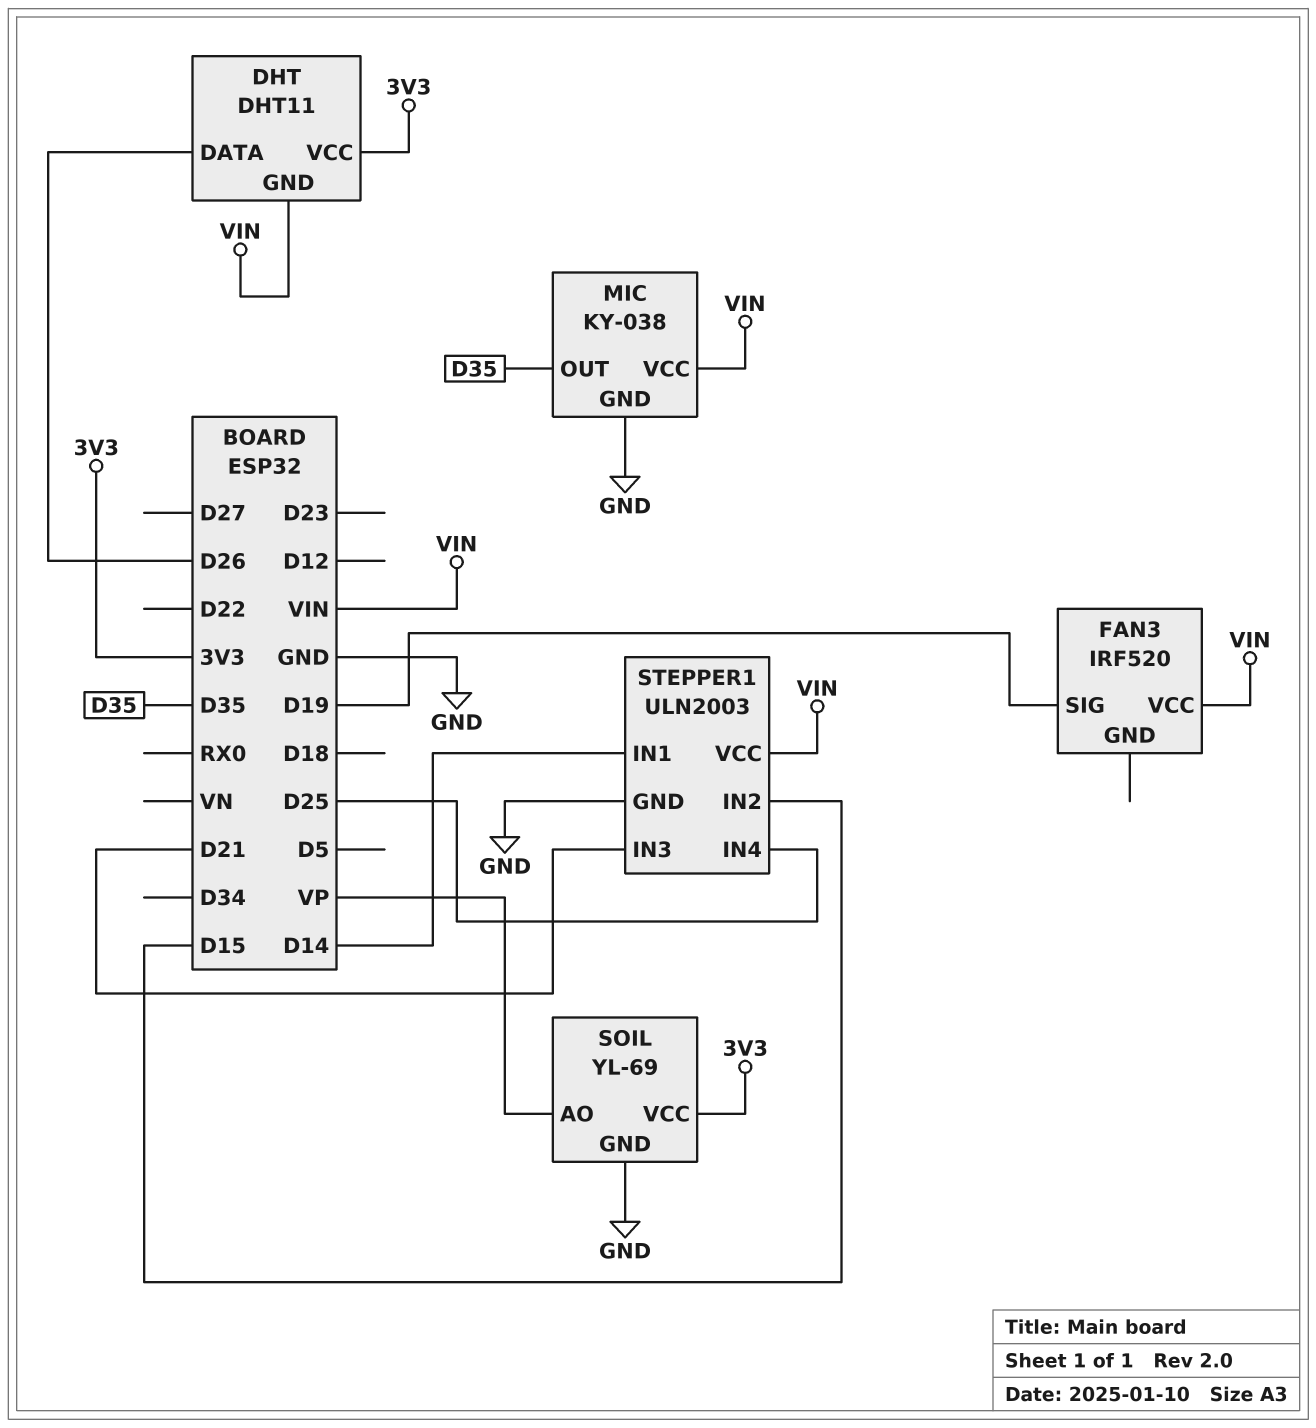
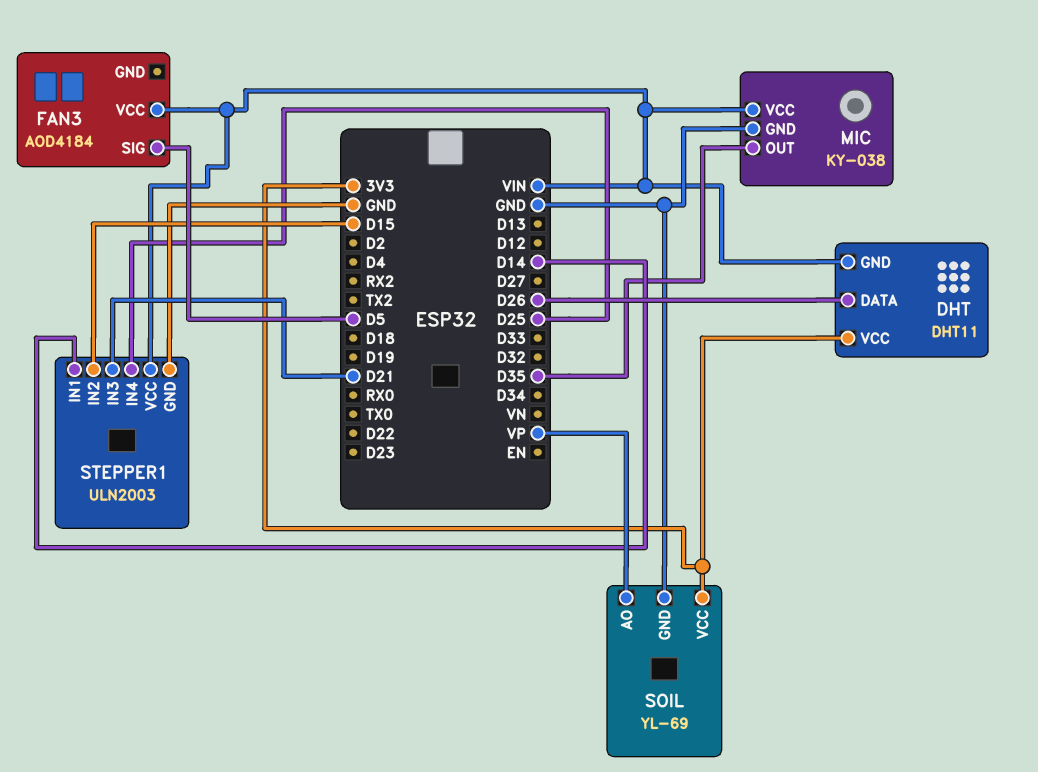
FAN3: IRF520 -> AOD4184
FAN3 pin SIG: D19 -> D5

